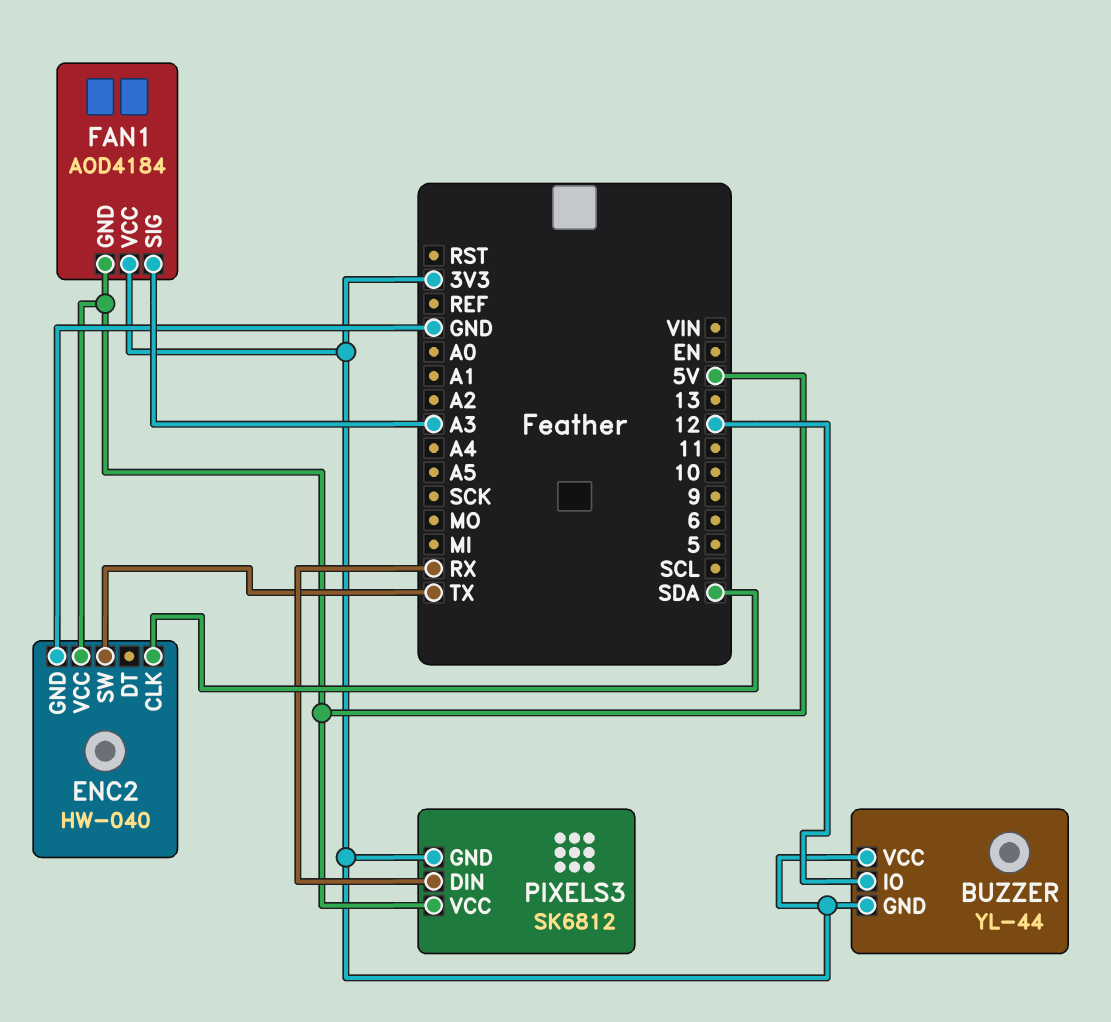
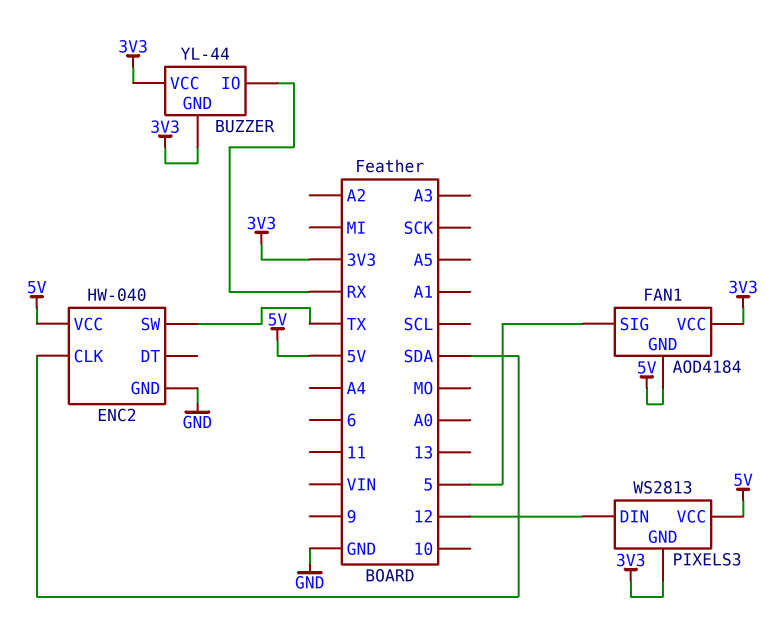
BUZZER pin IO: 12 -> RX
FAN1 pin SIG: A3 -> 5
PIXELS3: SK6812 -> WS2813
PIXELS3 pin DIN: RX -> 12

